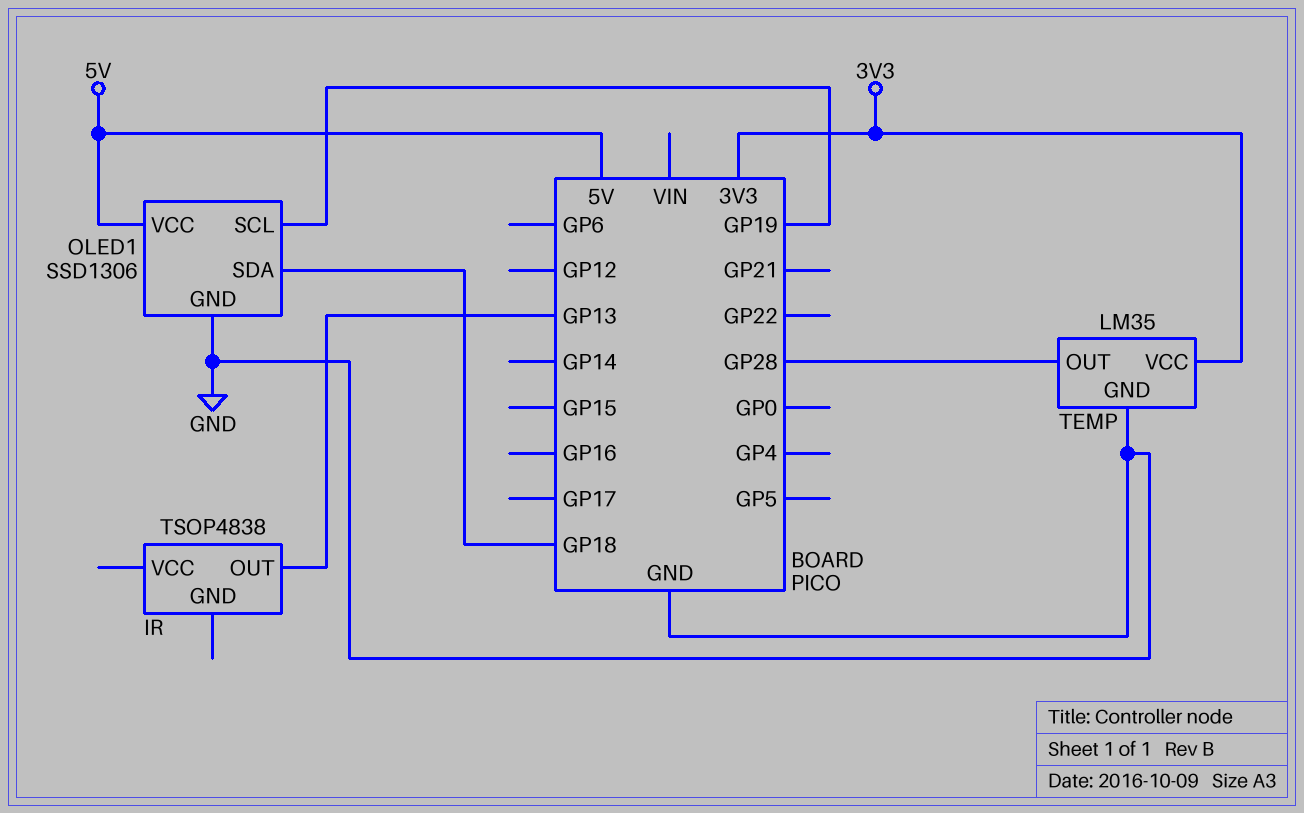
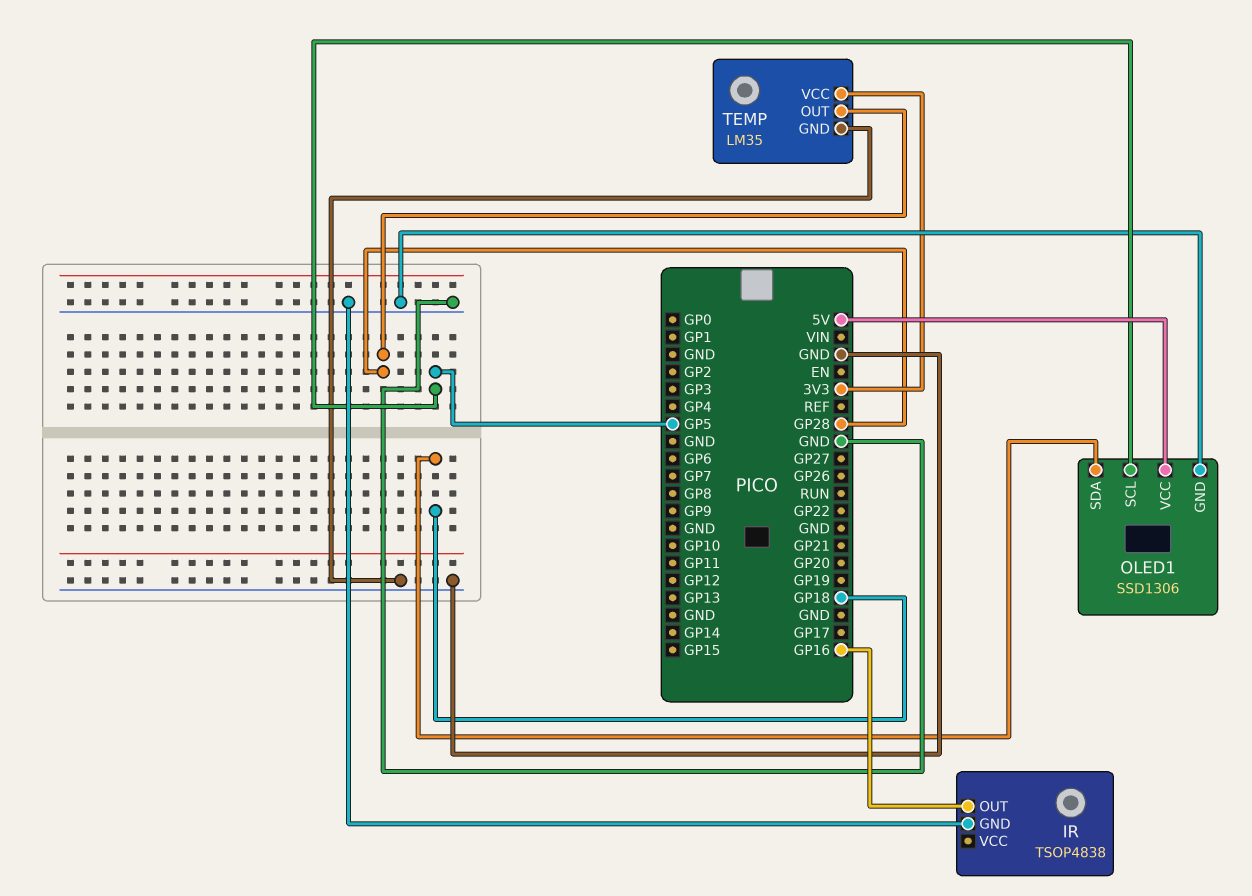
IR pin GND: none -> GND
IR pin OUT: GP13 -> GP16
OLED1 pin SCL: GP19 -> GP5

